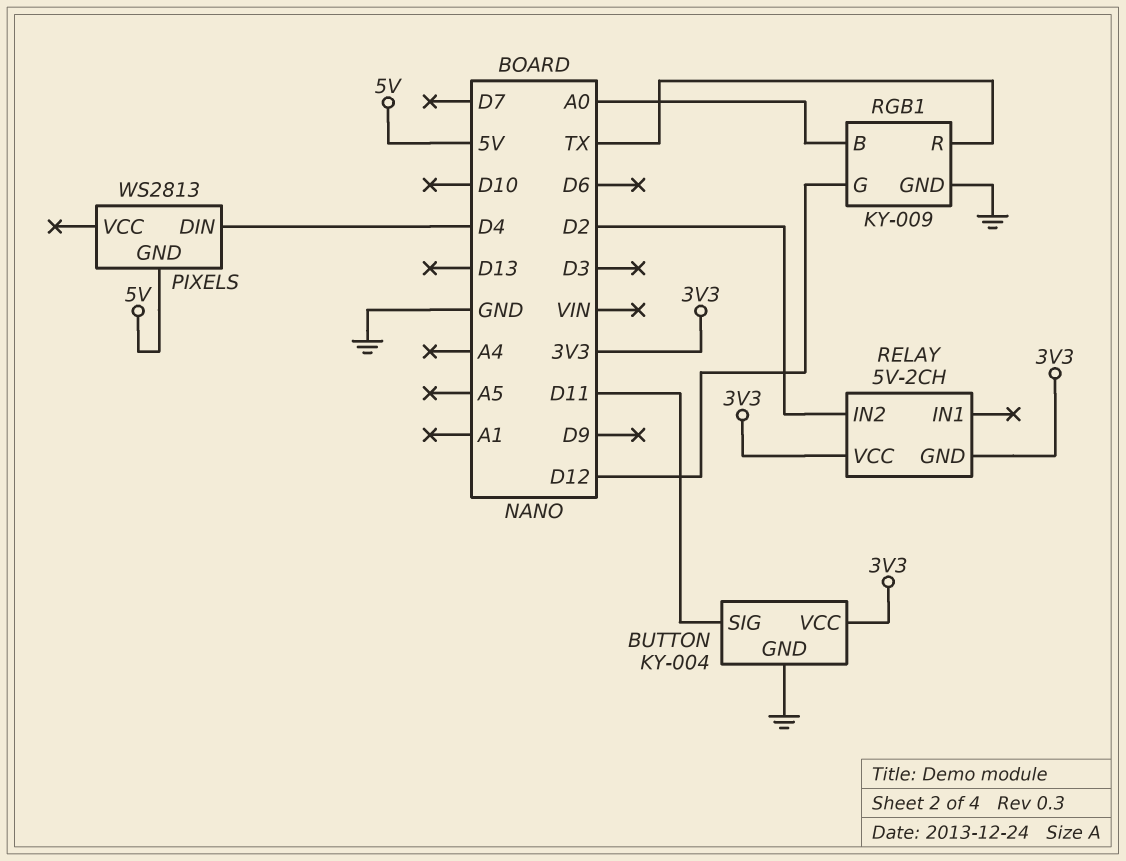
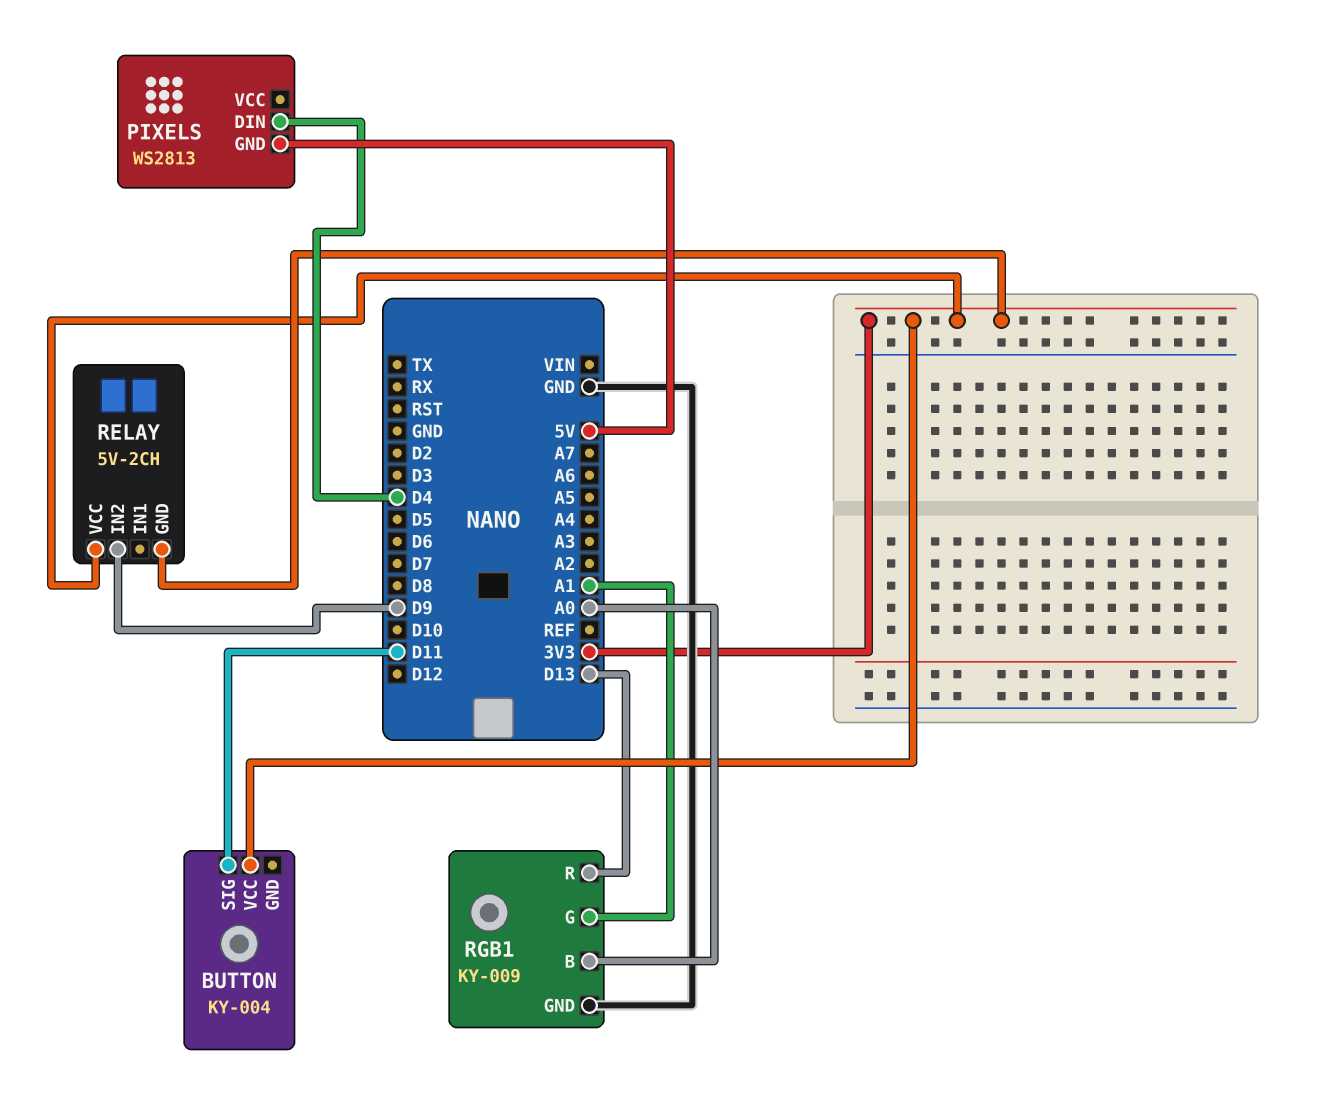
BUTTON pin GND: GND -> none
RELAY pin IN2: D2 -> D9
RGB1 pin G: D12 -> A1
RGB1 pin R: TX -> D13

